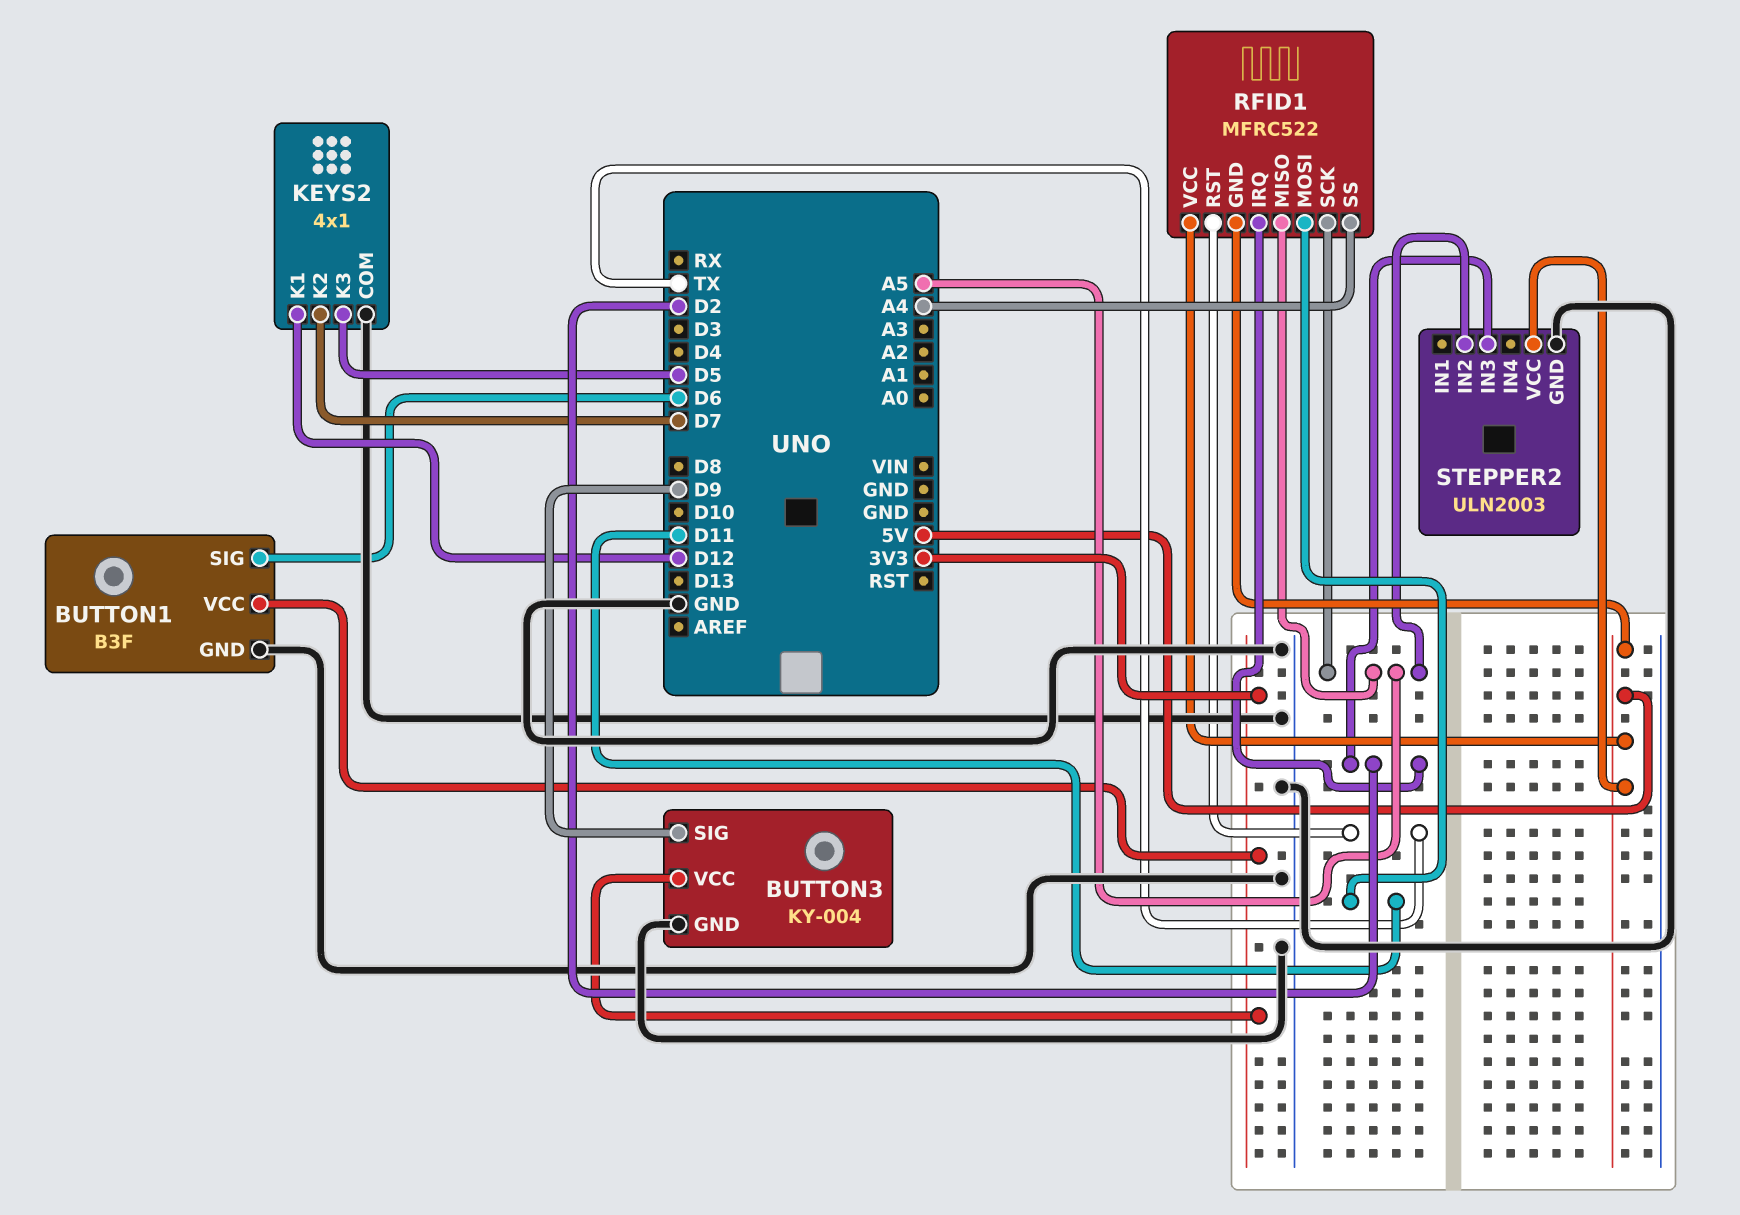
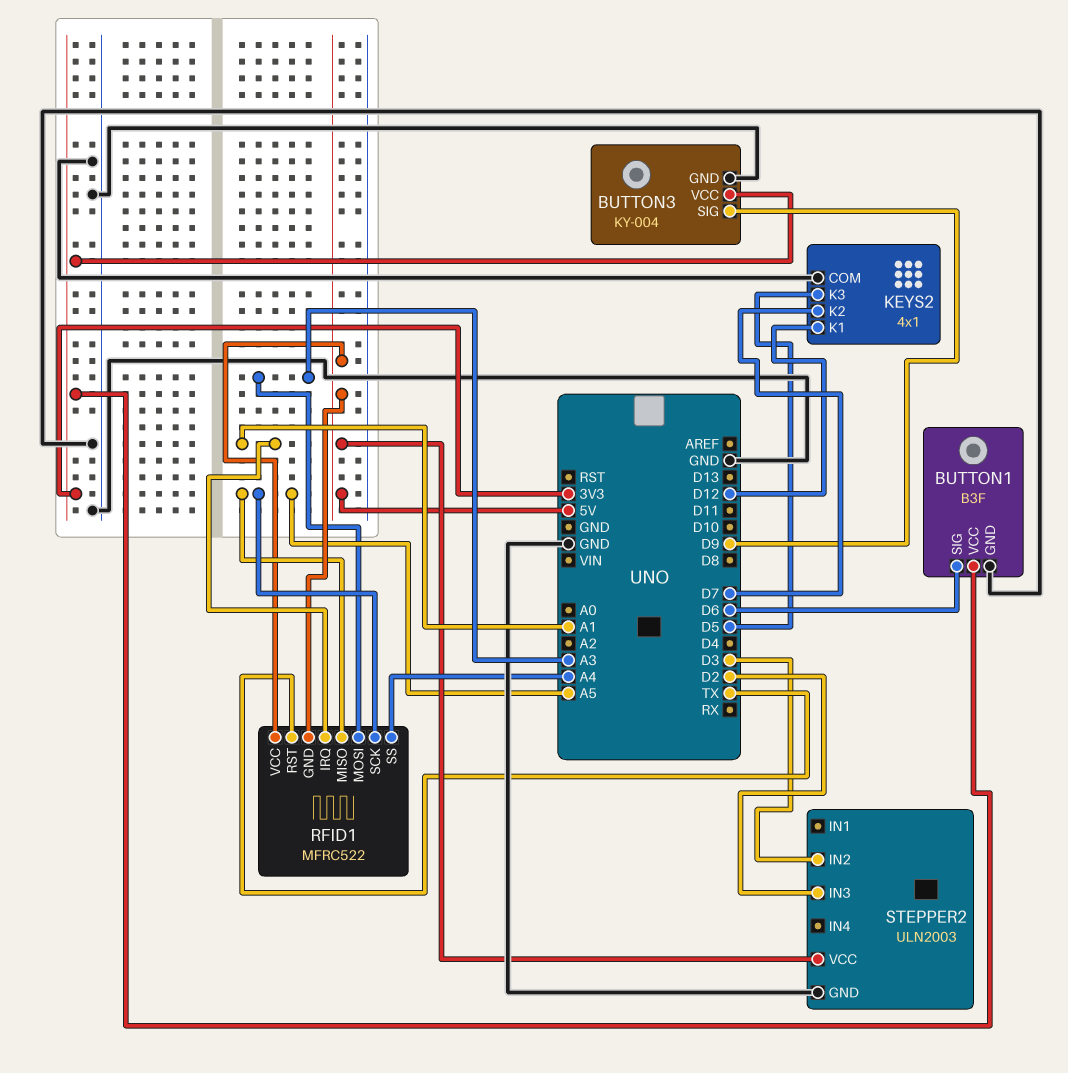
RFID1 pin IRQ: D2 -> A1
RFID1 pin MOSI: D11 -> A3
STEPPER2 pin IN2: A5 -> D3

